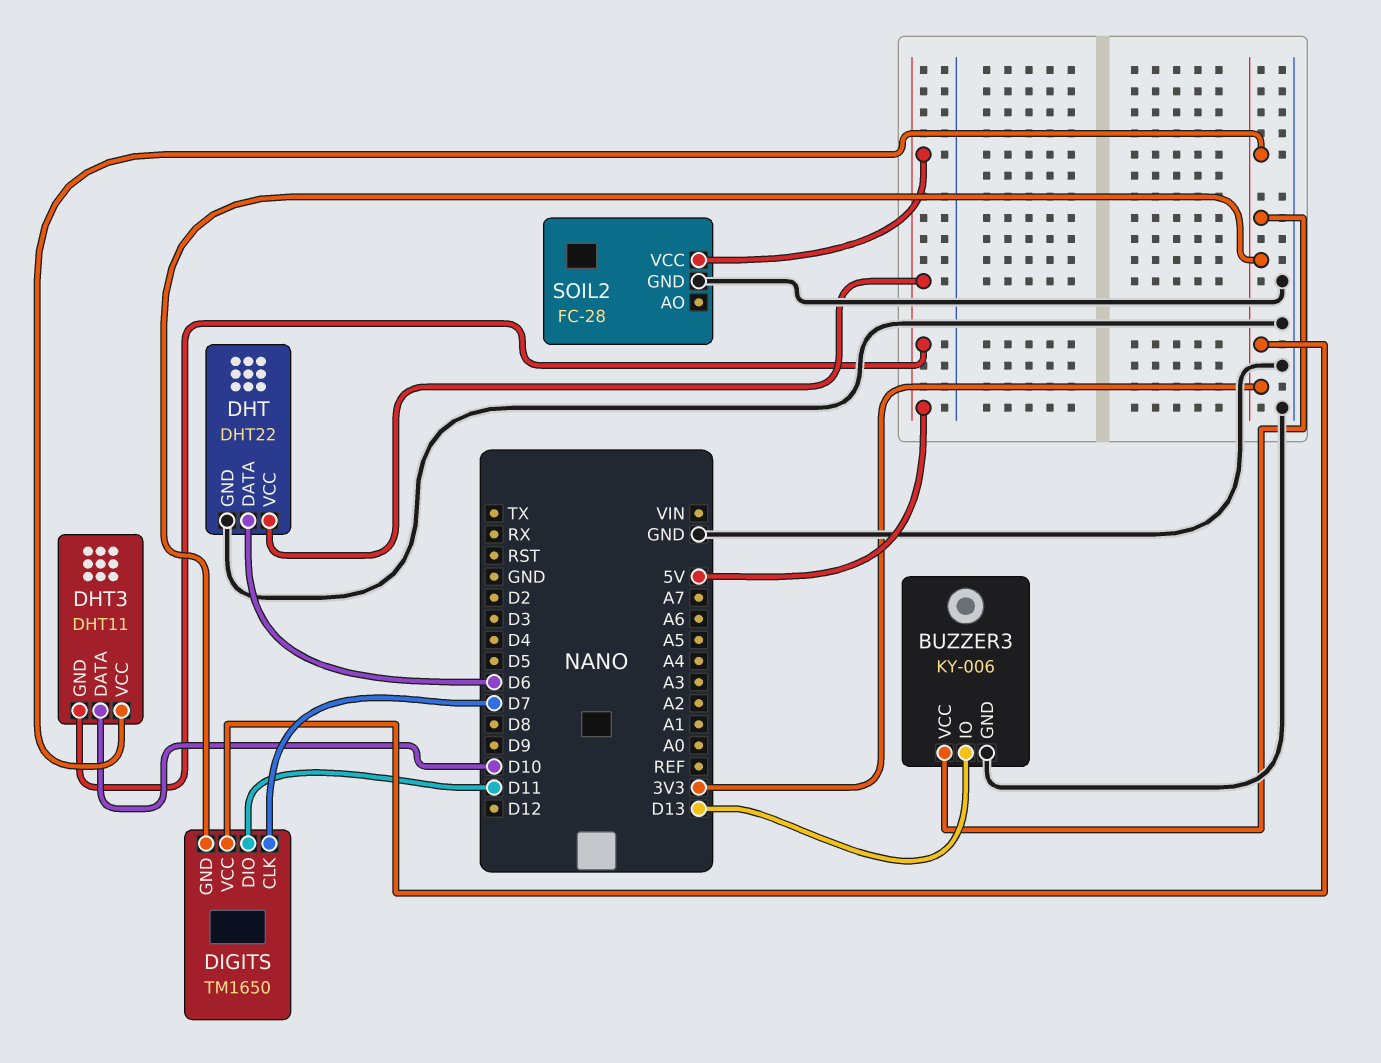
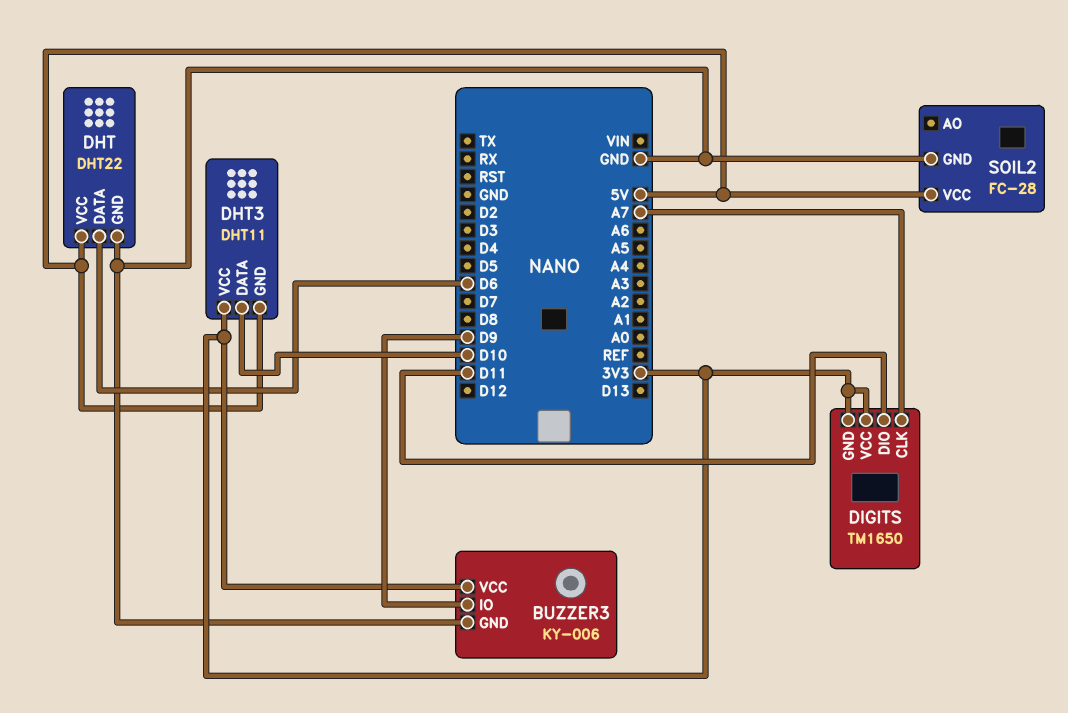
BUZZER3 pin IO: D13 -> D9
DIGITS pin CLK: D7 -> A7

